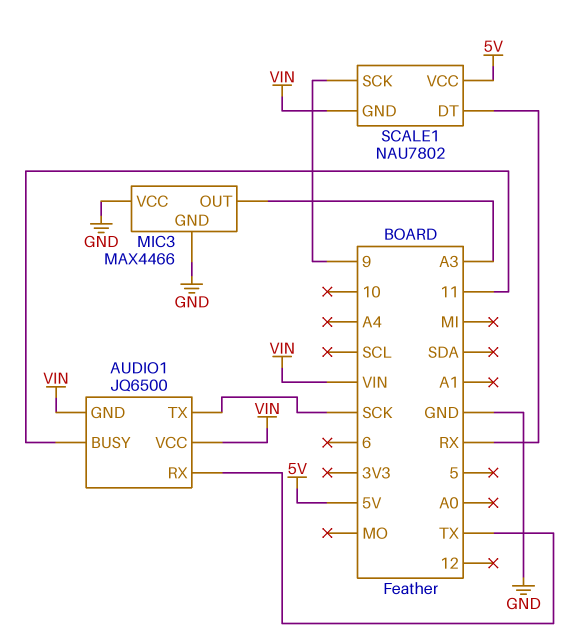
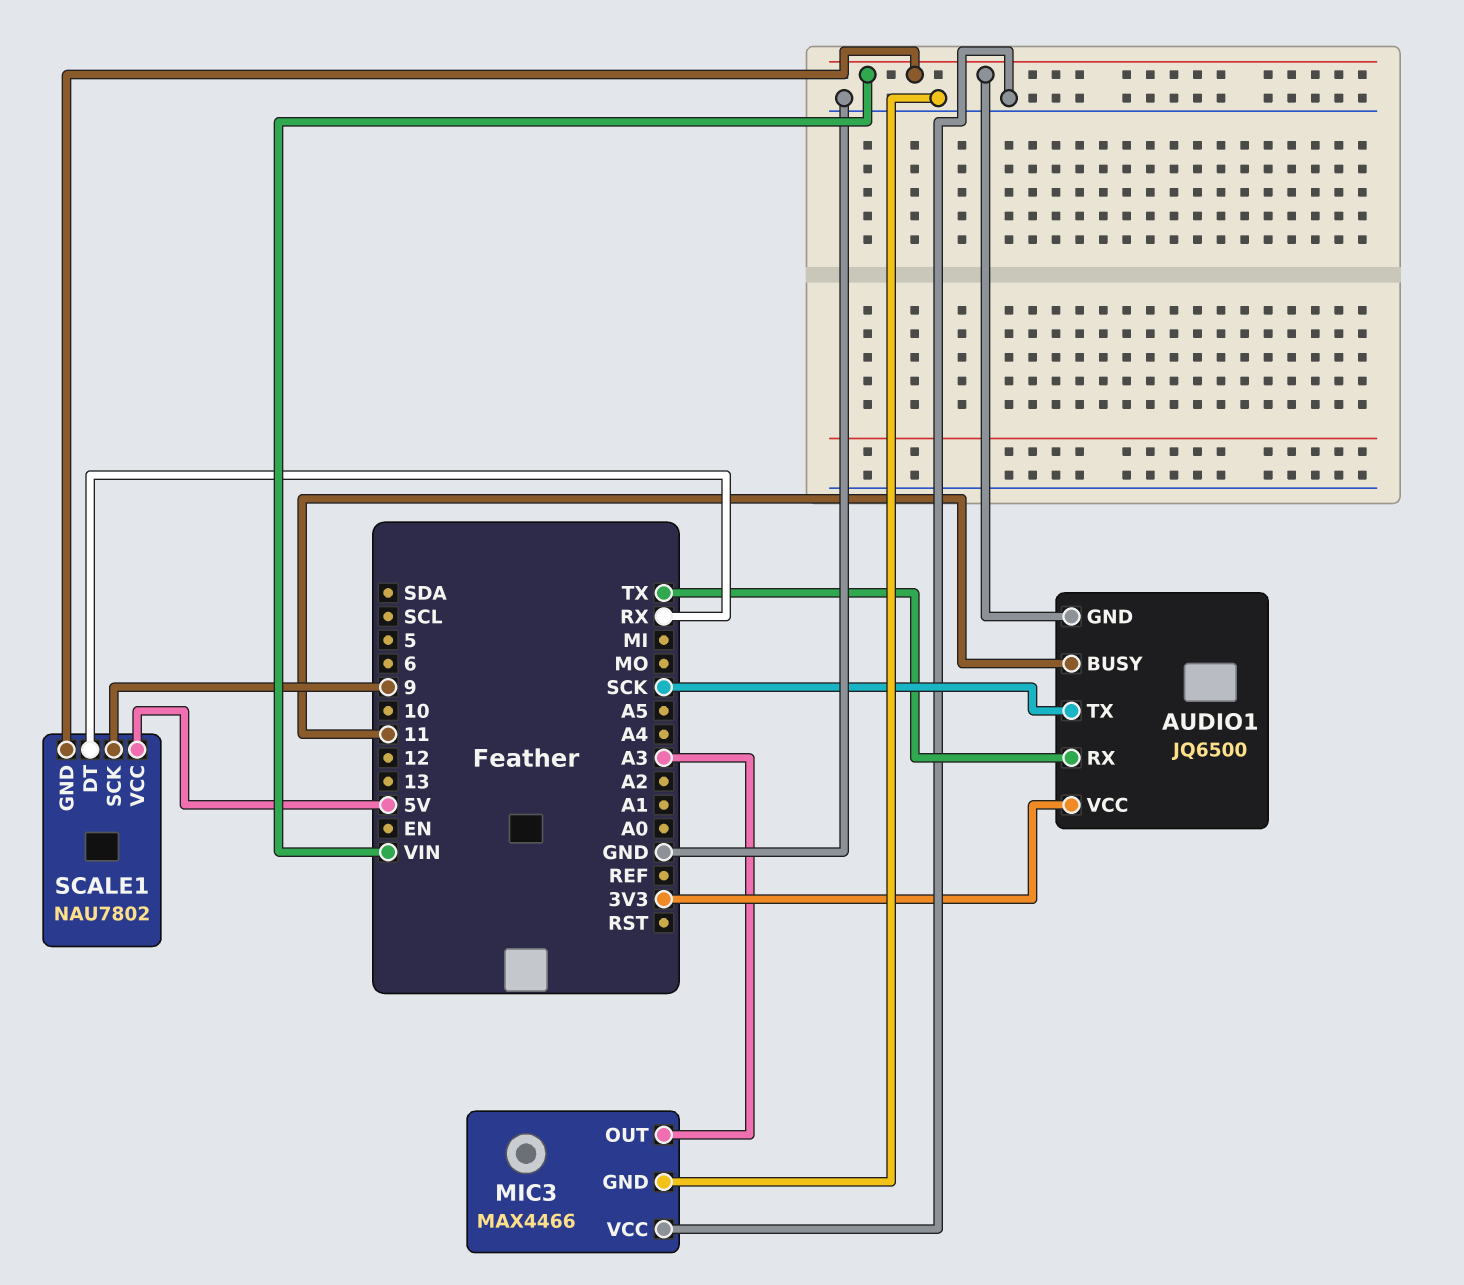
AUDIO1 pin VCC: VIN -> 3V3

